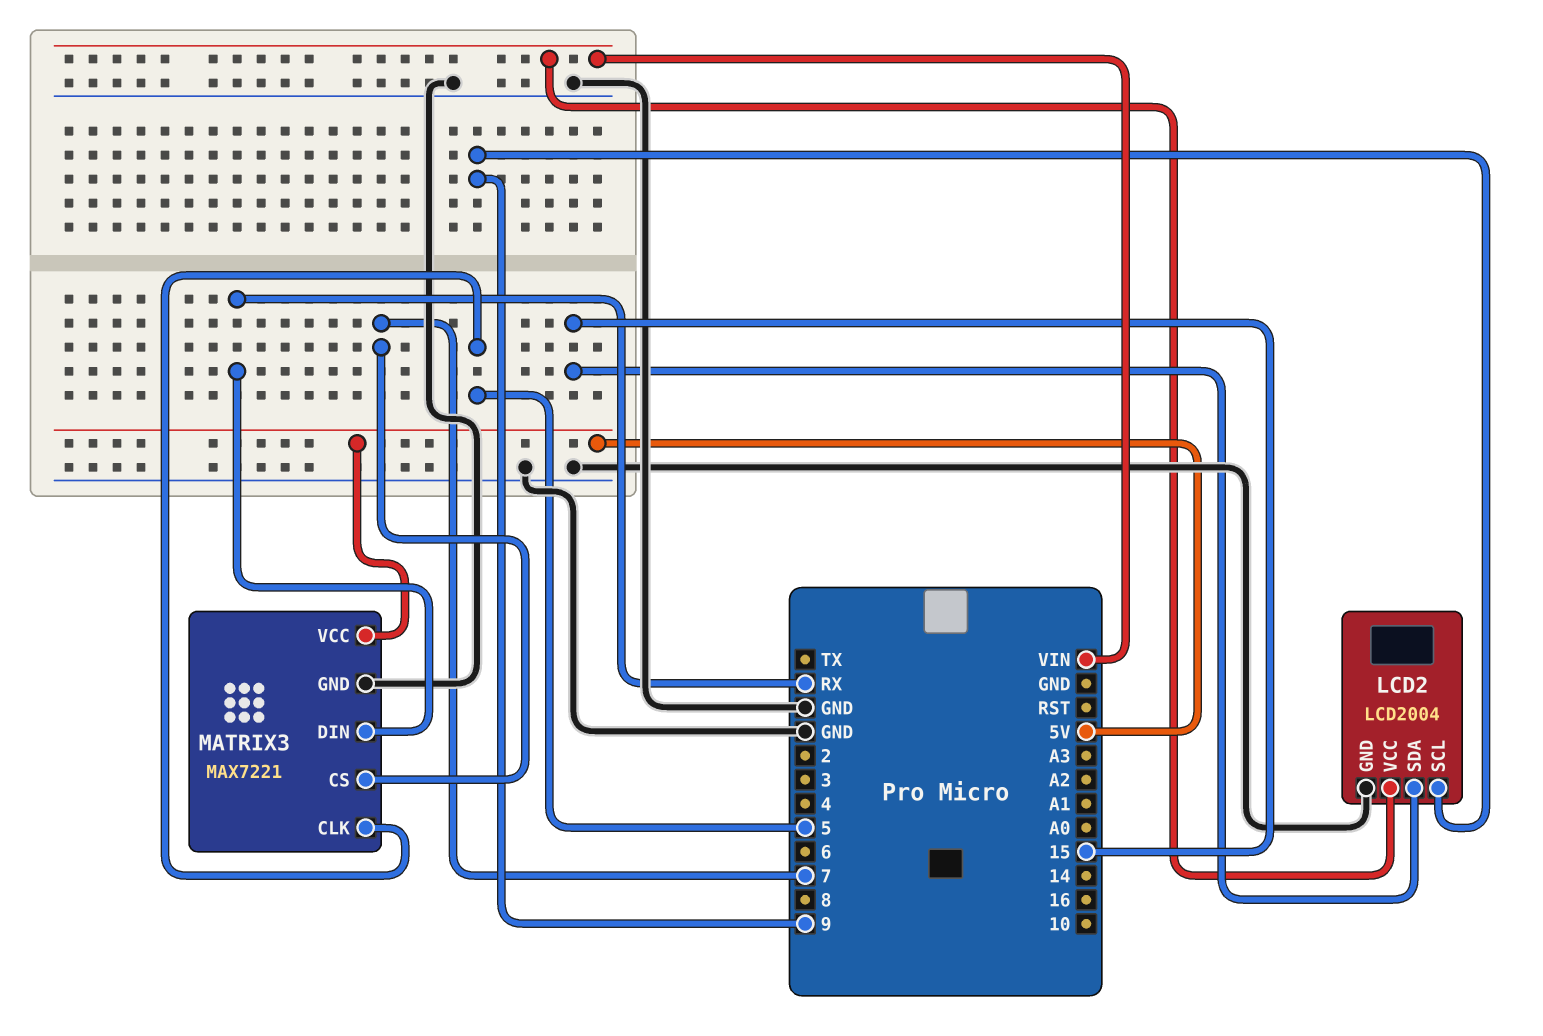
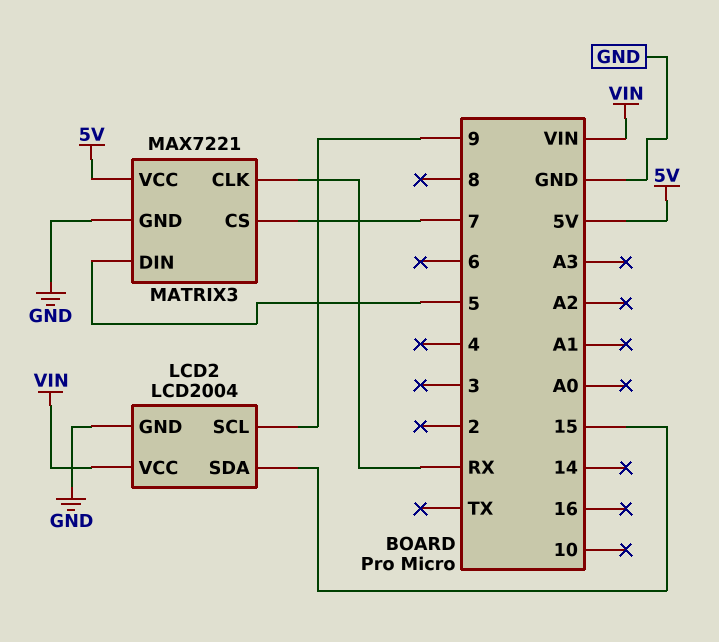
MATRIX3 pin CLK: 5 -> RX
MATRIX3 pin DIN: RX -> 5

